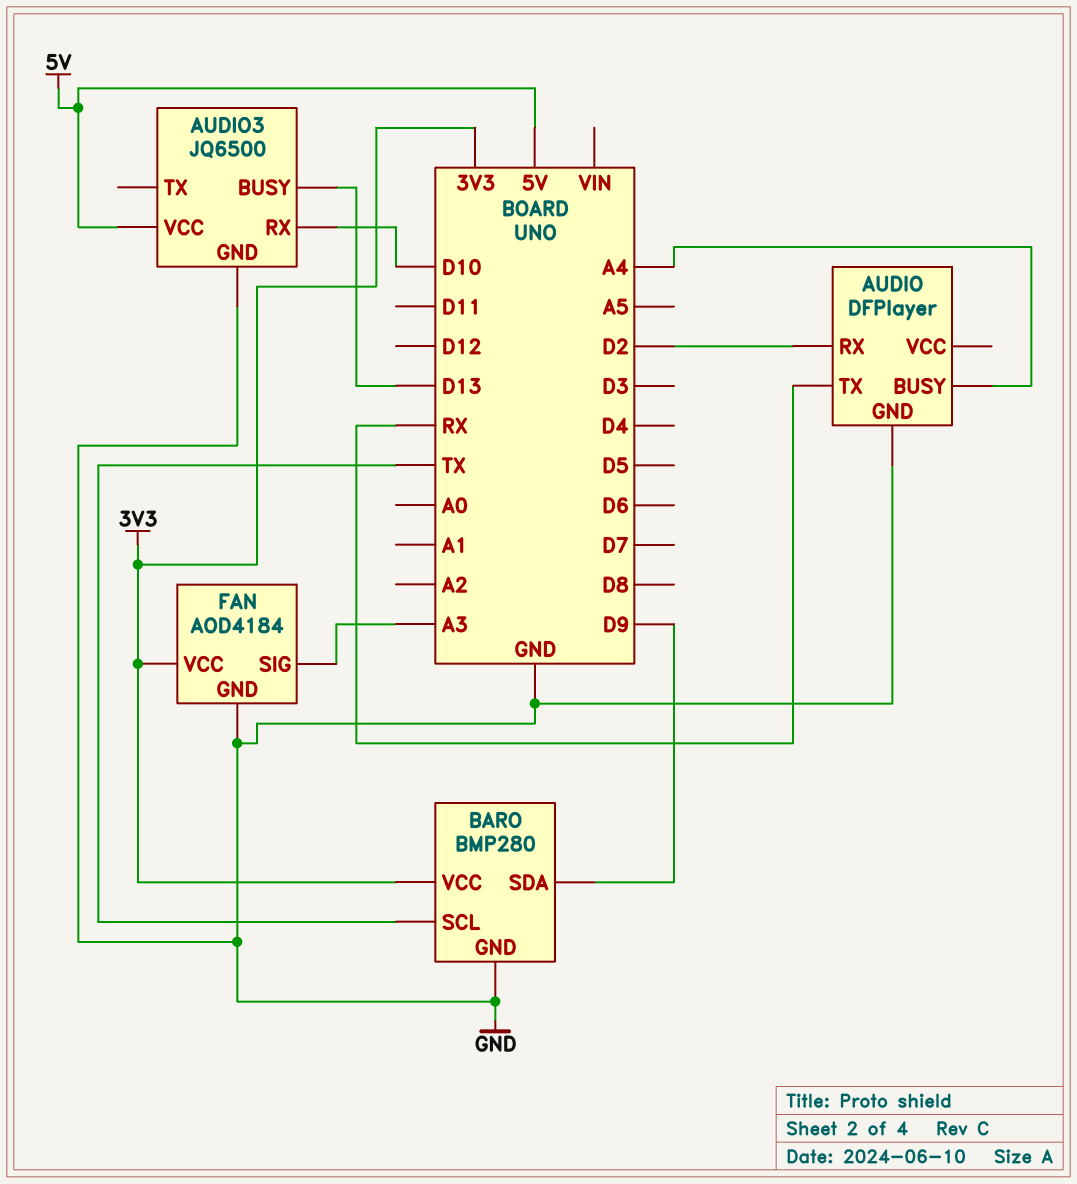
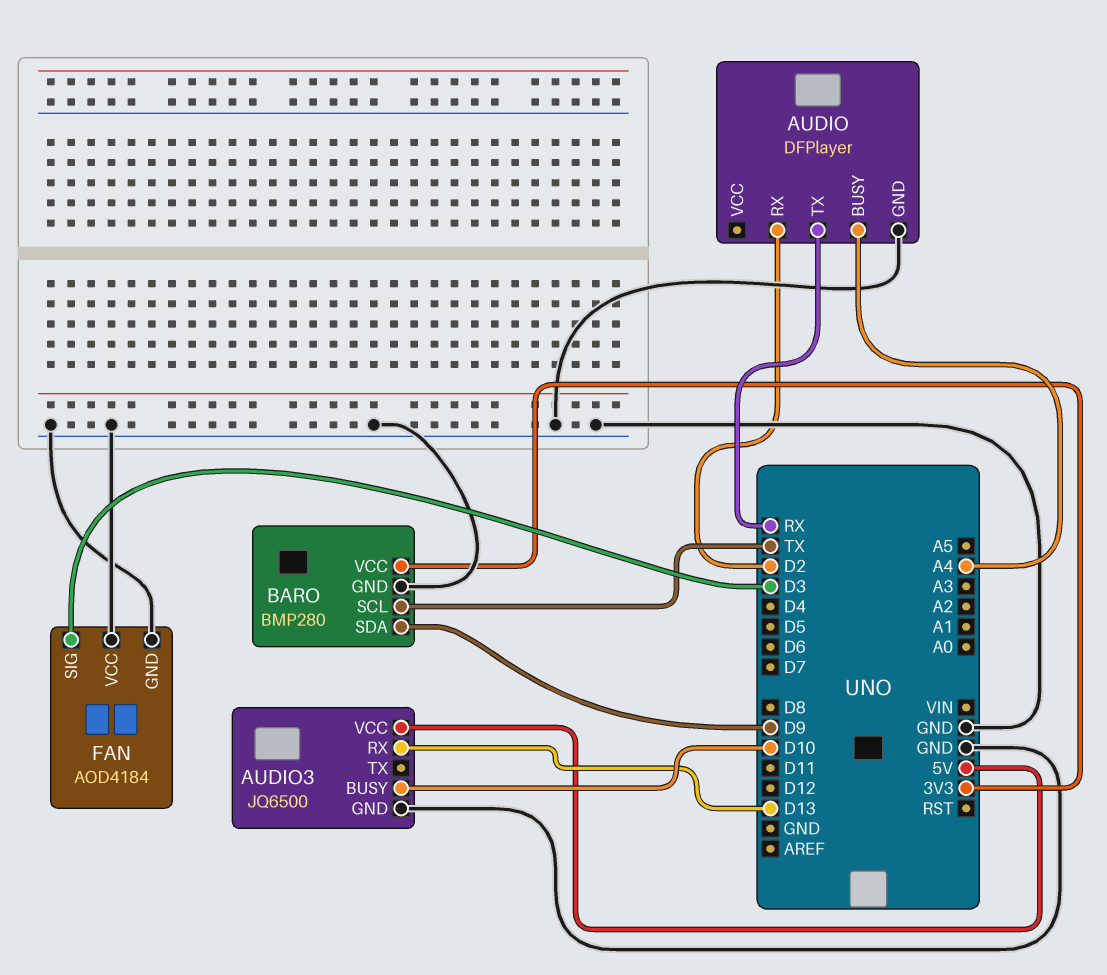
AUDIO3 pin BUSY: D13 -> D10
AUDIO3 pin RX: D10 -> D13
FAN pin SIG: A3 -> D3
FAN pin VCC: 3V3 -> GND

